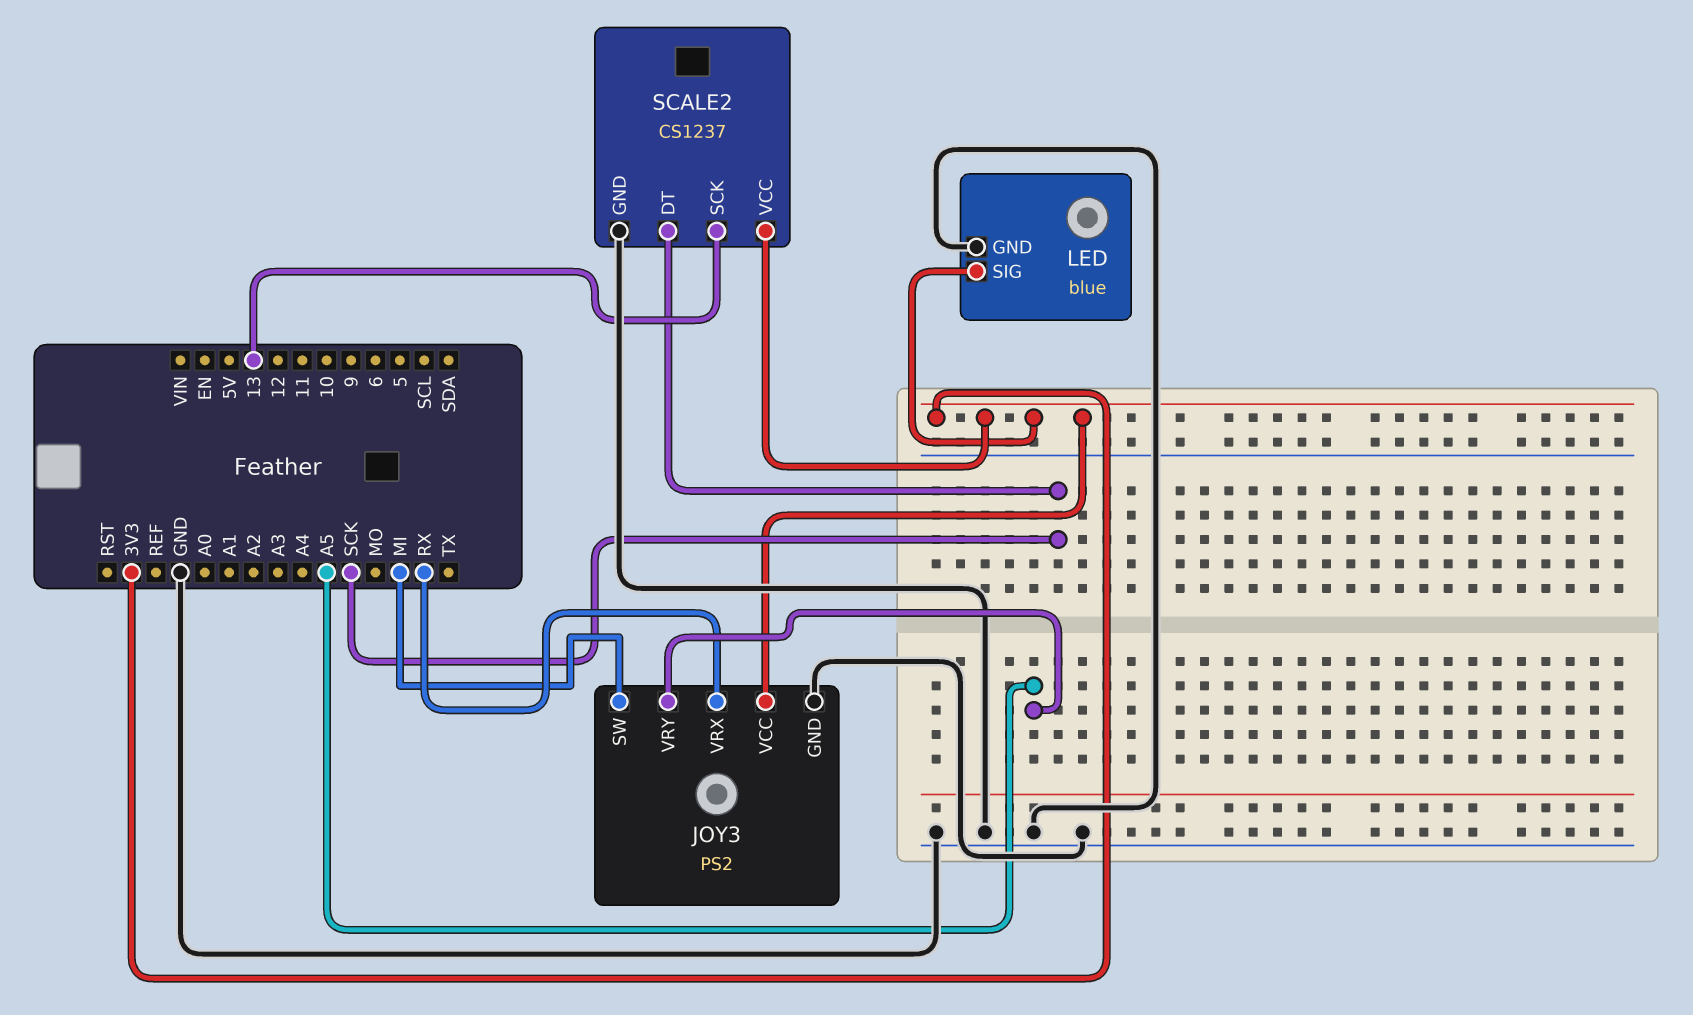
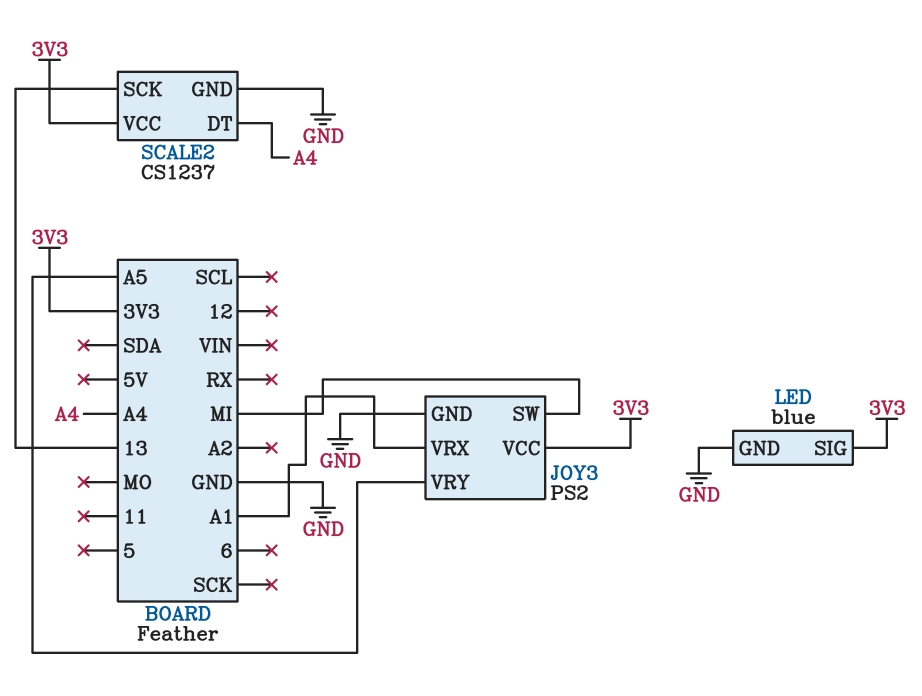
JOY3 pin VRX: RX -> A1
SCALE2 pin DT: SCK -> A4

